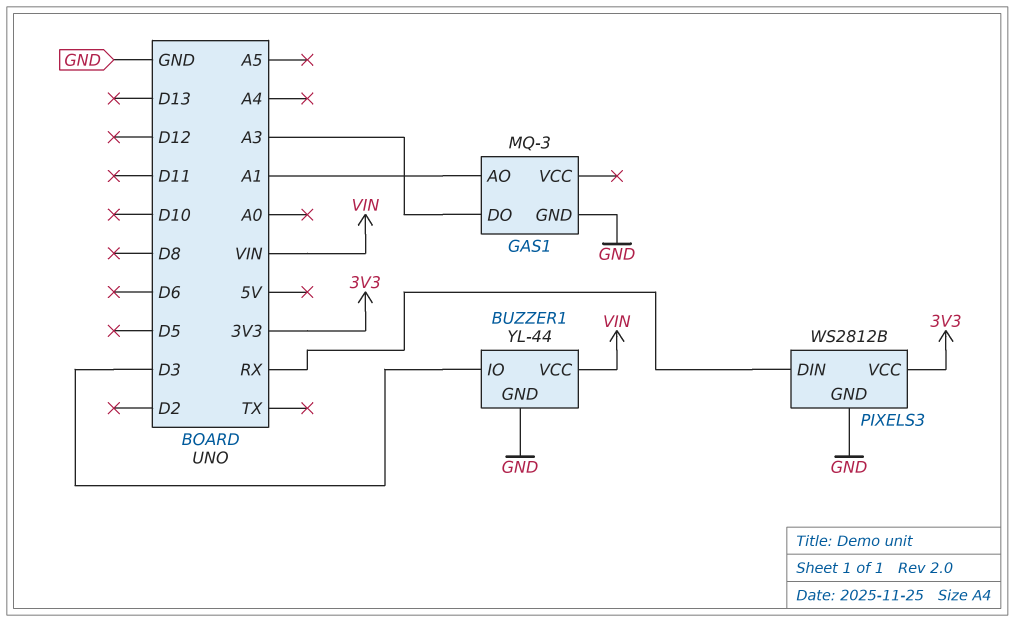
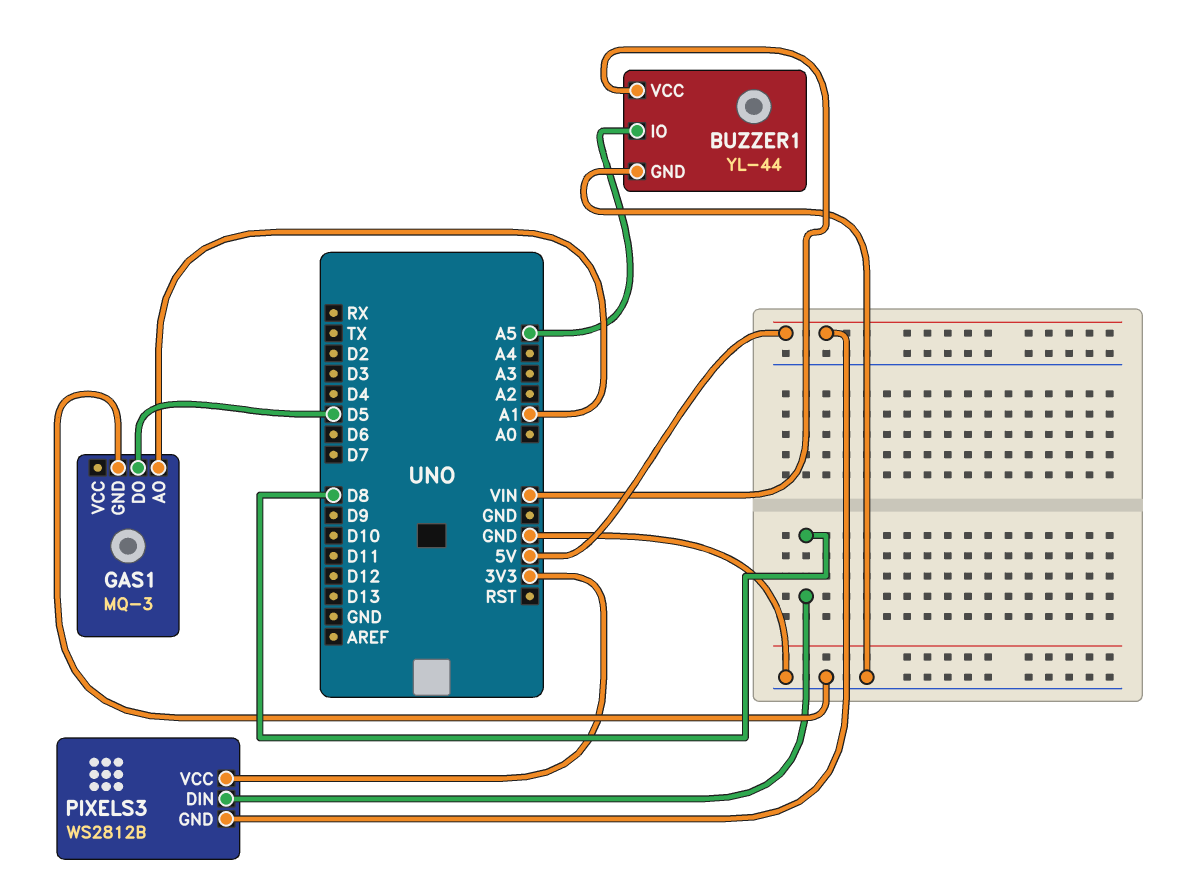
BUZZER1 pin IO: D3 -> A5
GAS1 pin DO: A3 -> D5
PIXELS3 pin DIN: RX -> D8
PIXELS3 pin GND: GND -> 5V

